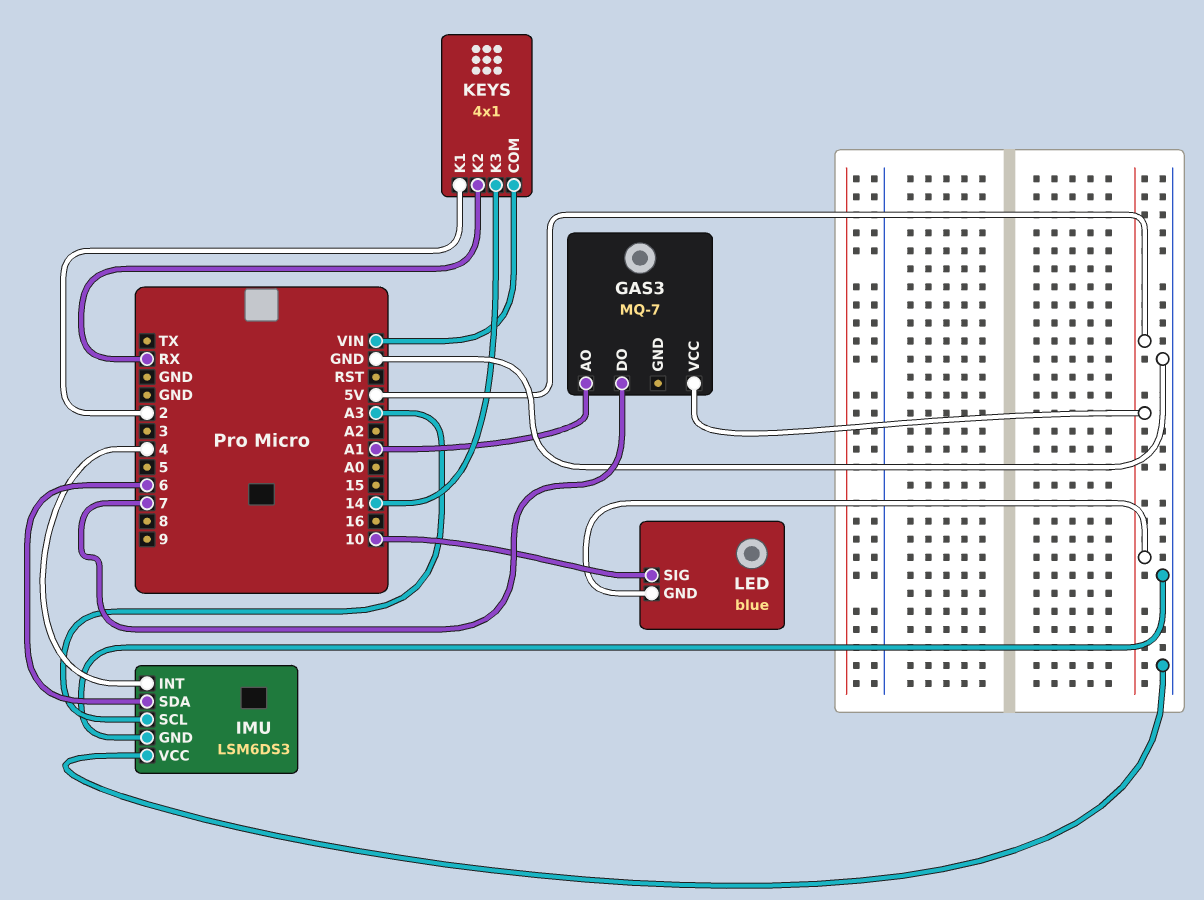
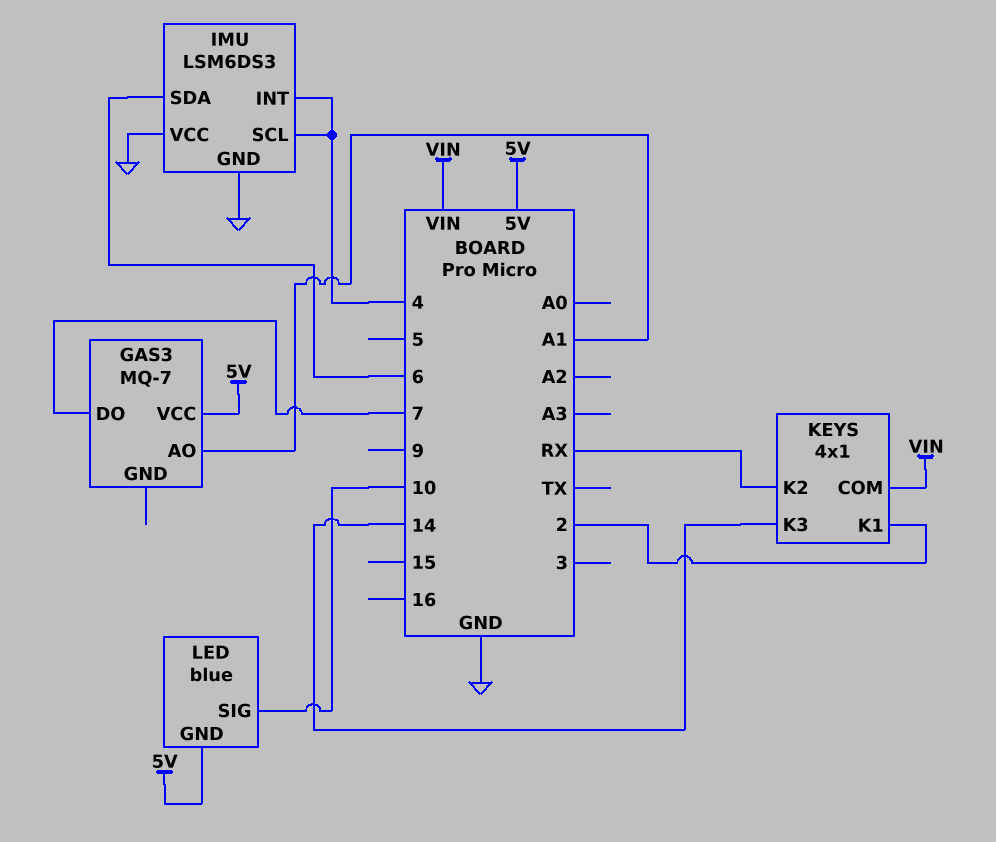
IMU pin SCL: A3 -> 4

